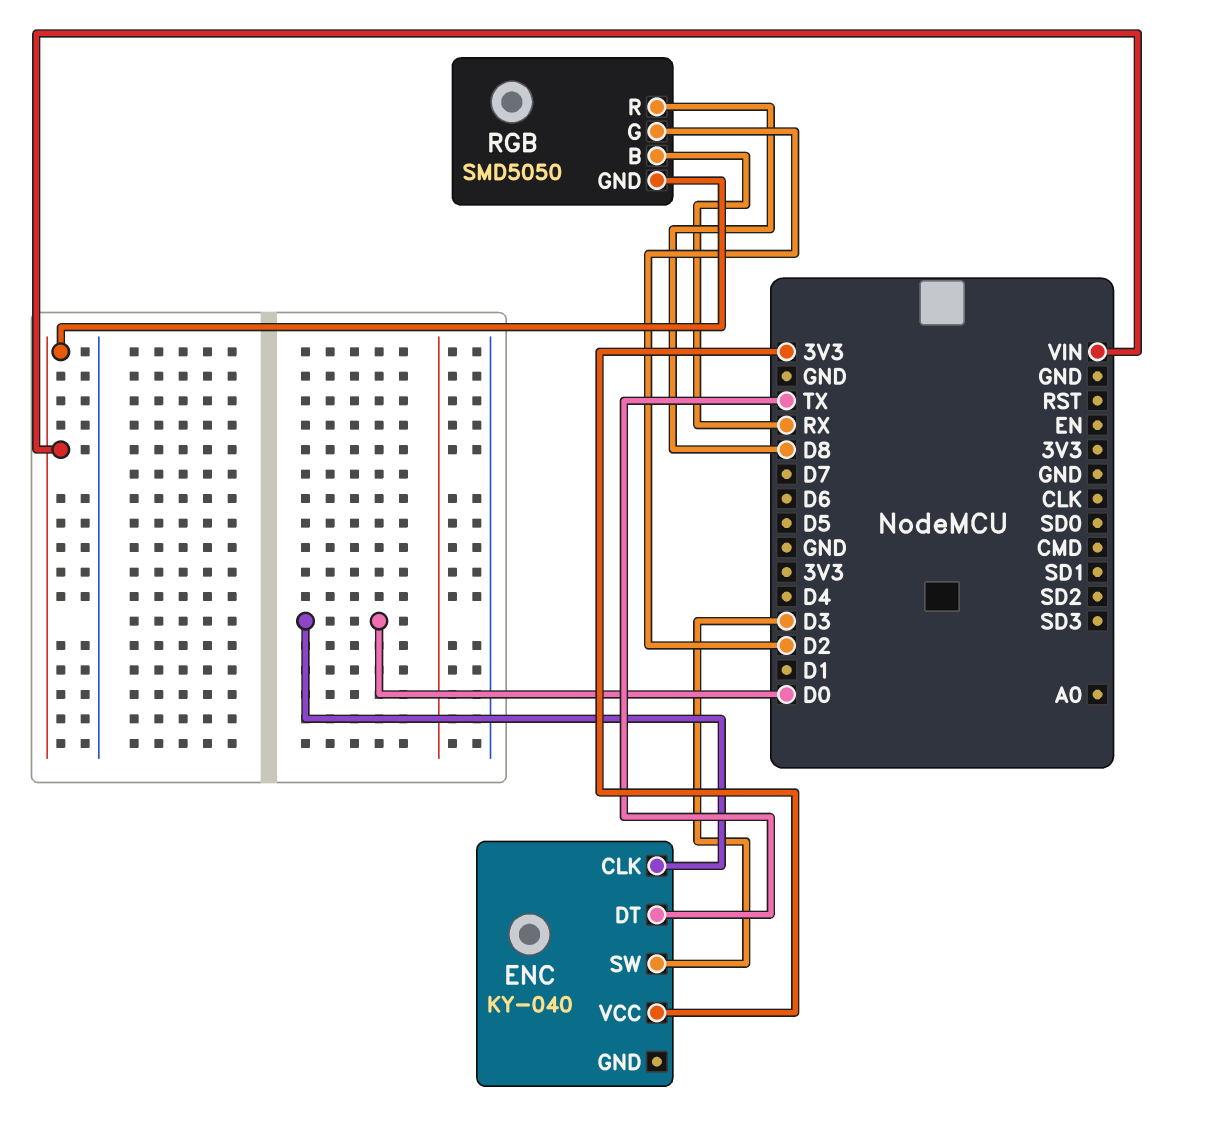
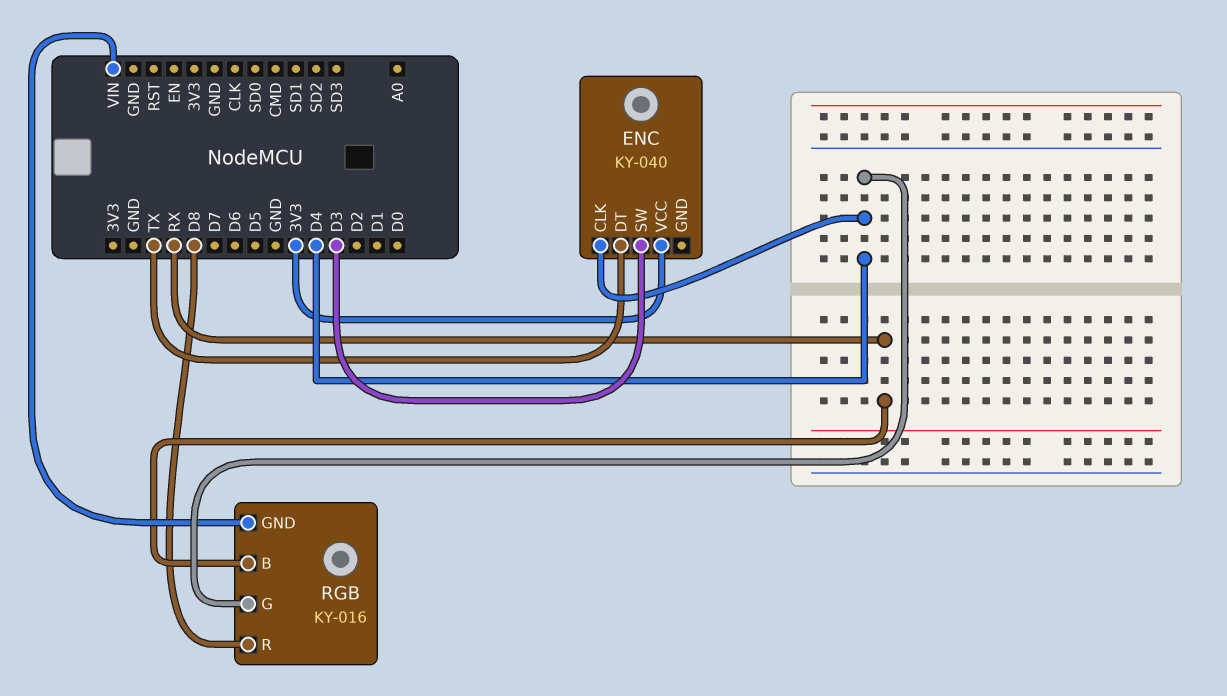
ENC pin CLK: D0 -> D4
RGB: SMD5050 -> KY-016
RGB pin G: D2 -> D4

